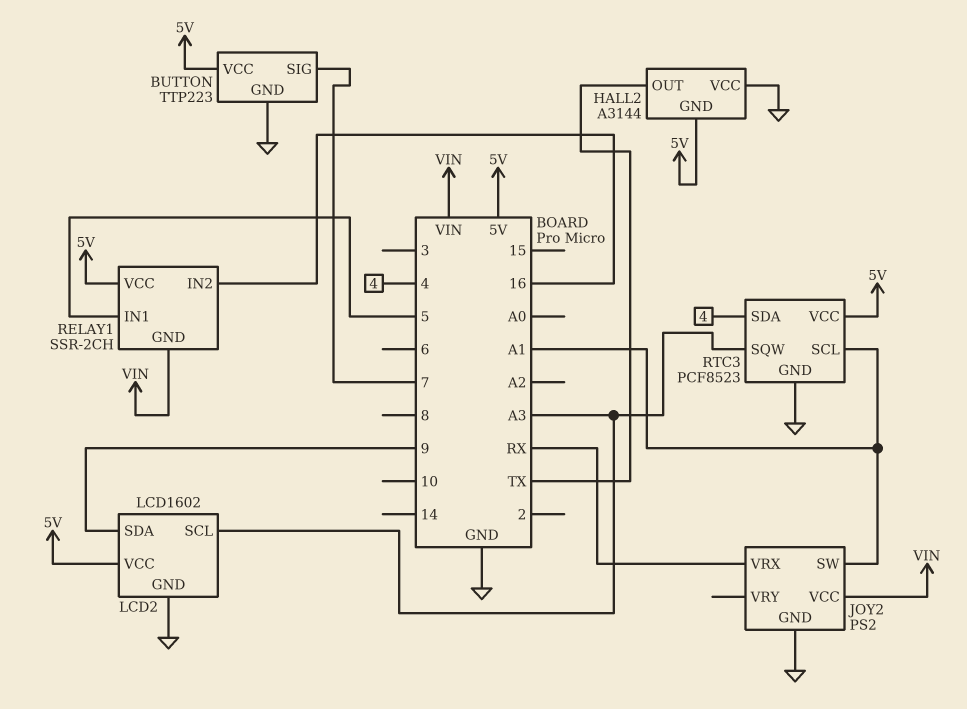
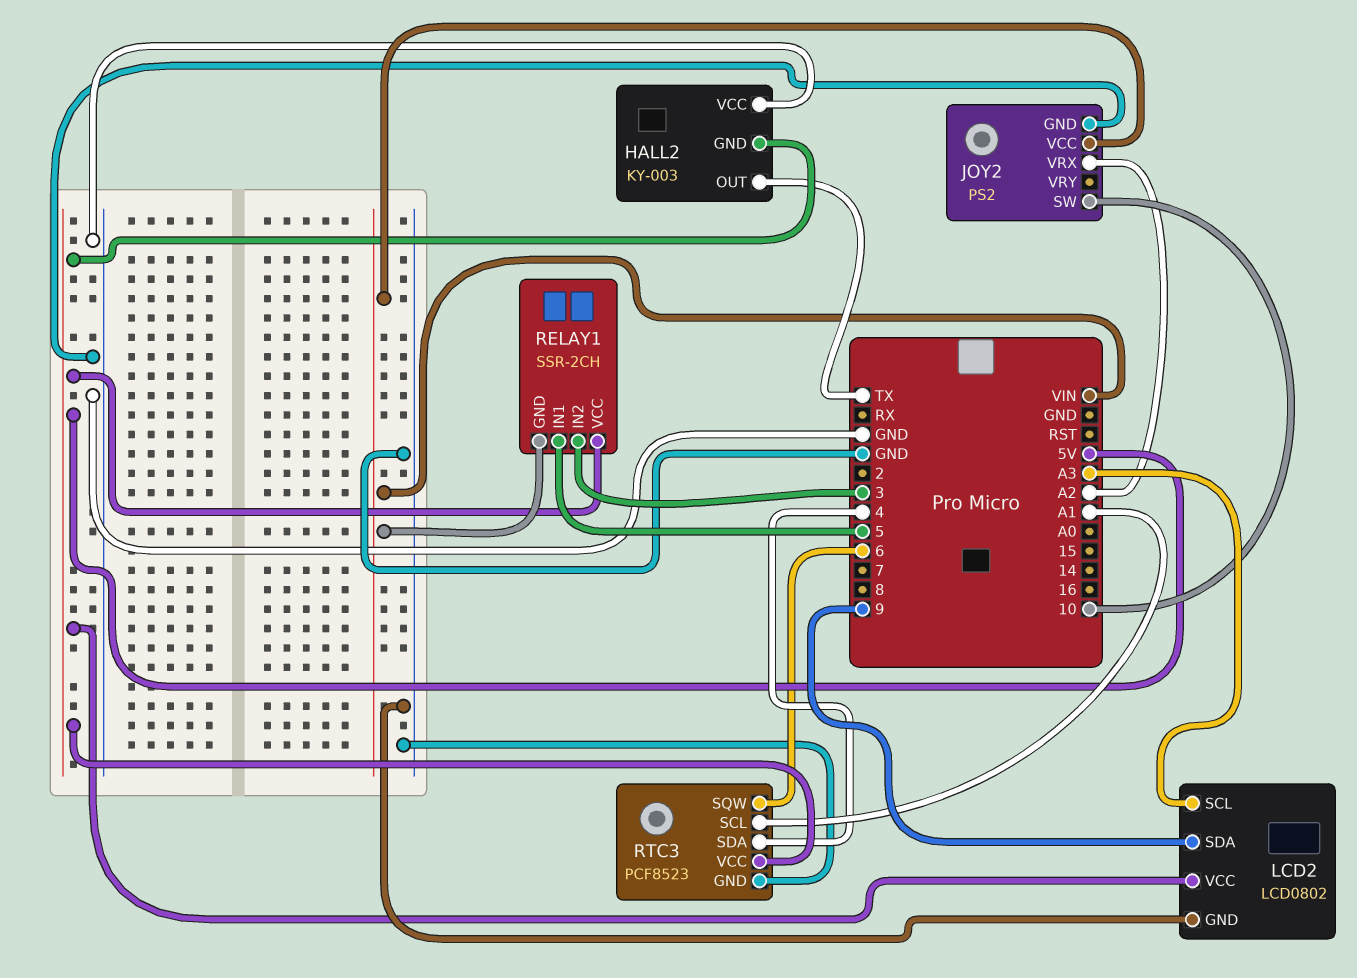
BUTTON: TTP223 -> none
BUTTON pin GND: GND -> none
BUTTON pin SIG: 7 -> none
BUTTON pin VCC: 5V -> none
HALL2: A3144 -> KY-003
JOY2 pin SW: A1 -> 10
JOY2 pin VRX: RX -> A2
LCD2: LCD1602 -> LCD0802
RELAY1 pin IN2: 16 -> 3
RTC3 pin SQW: A3 -> 6

